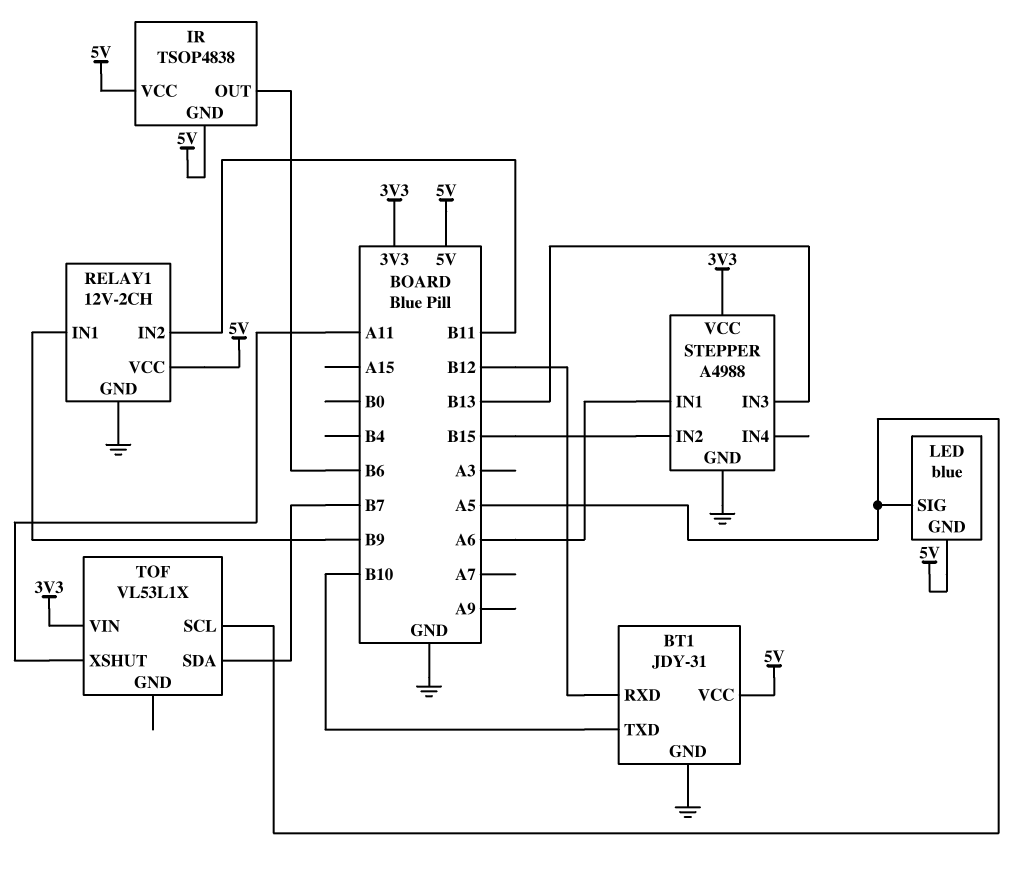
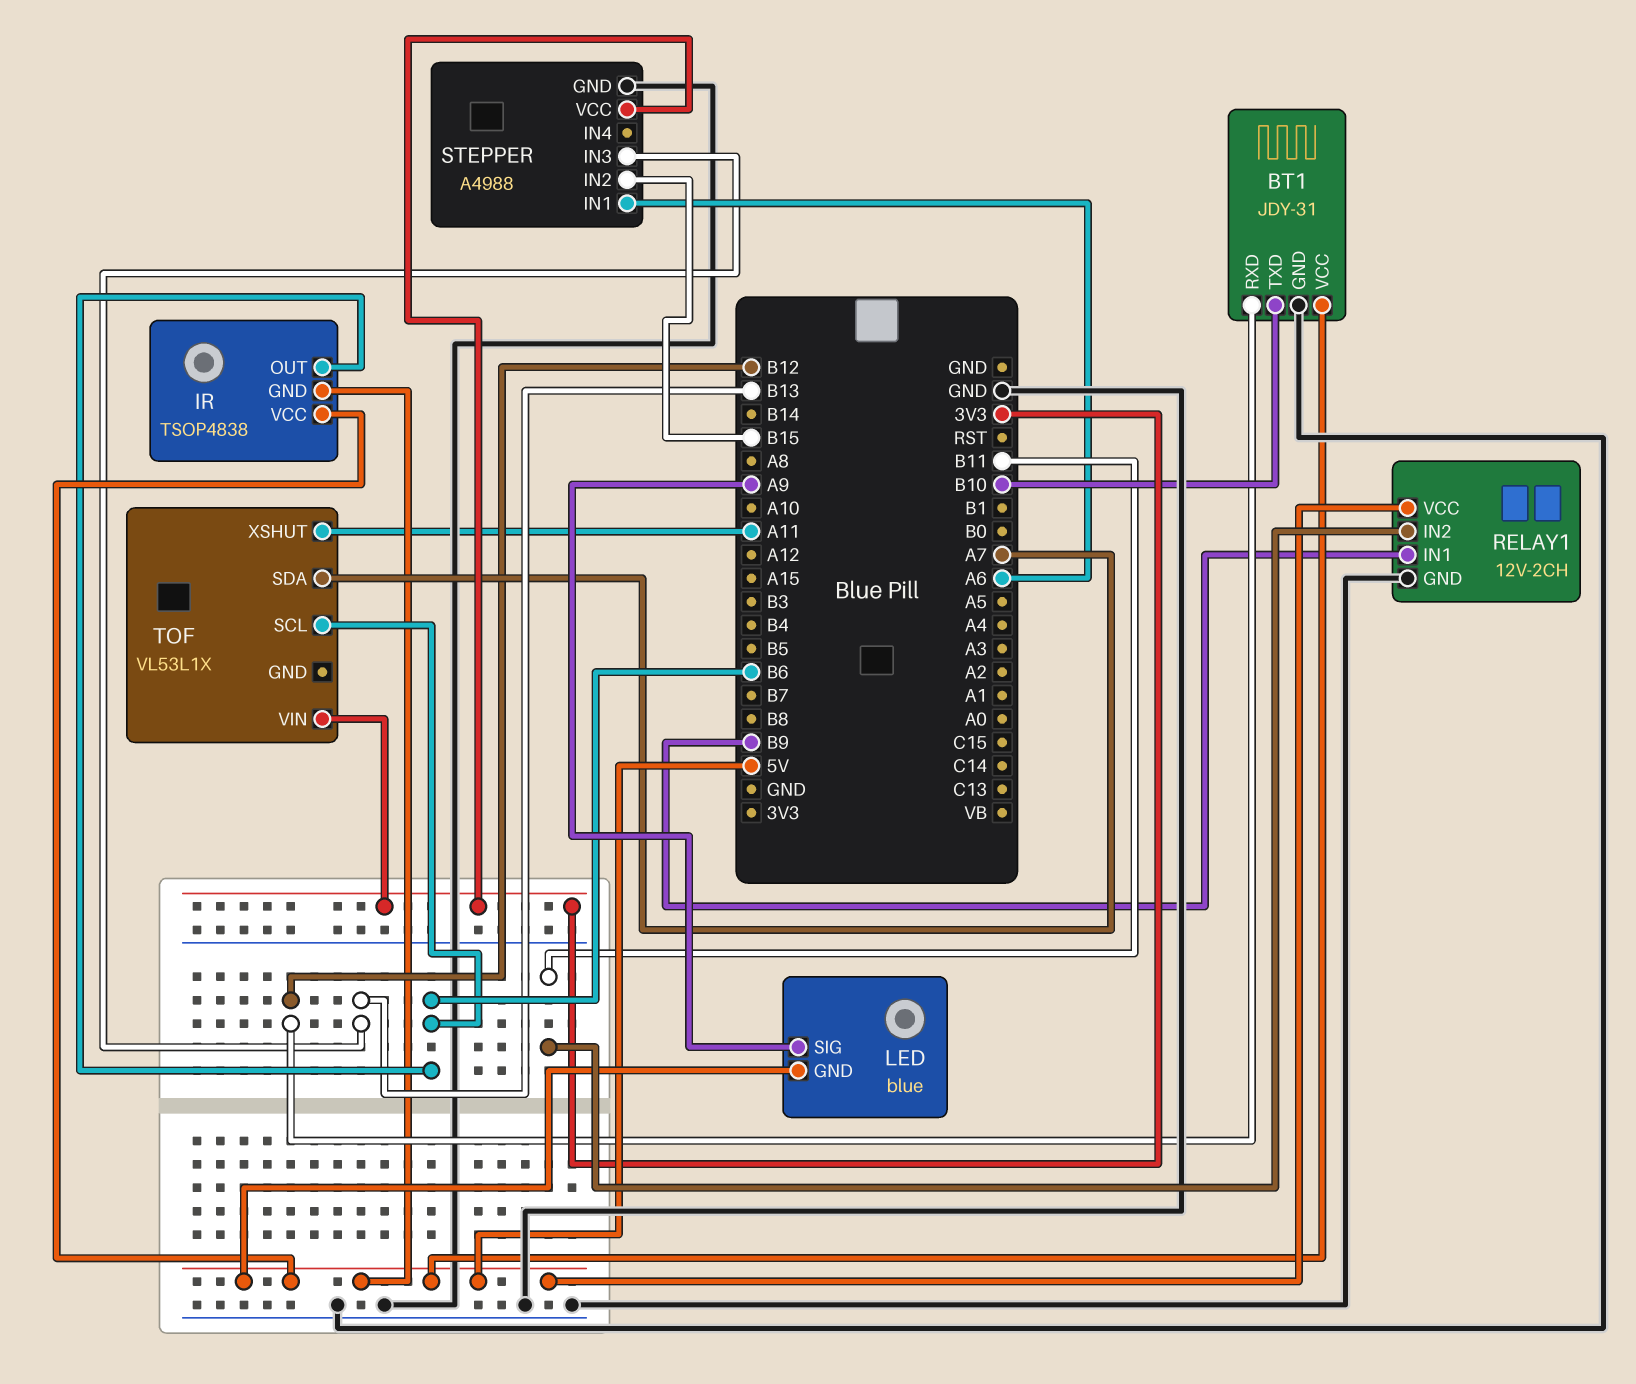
LED pin SIG: A5 -> A9
TOF pin SCL: A5 -> B6
TOF pin SDA: B7 -> A7

